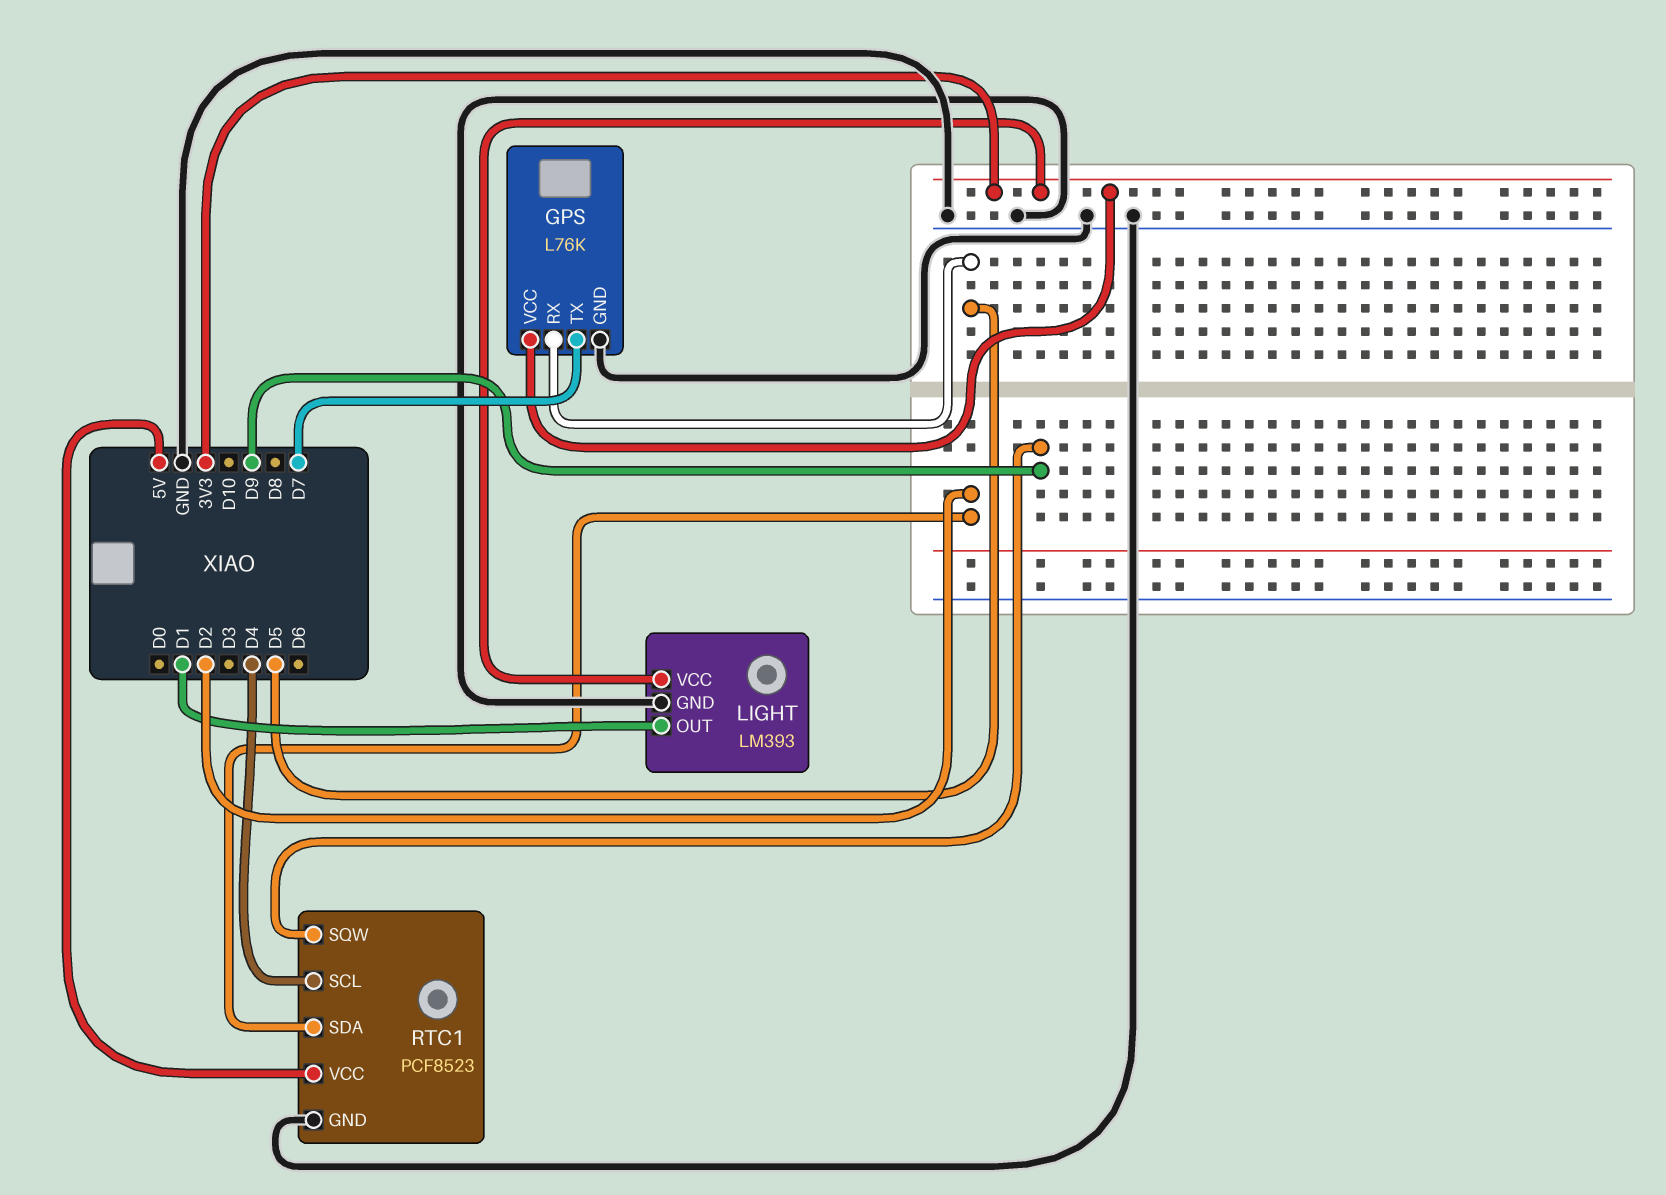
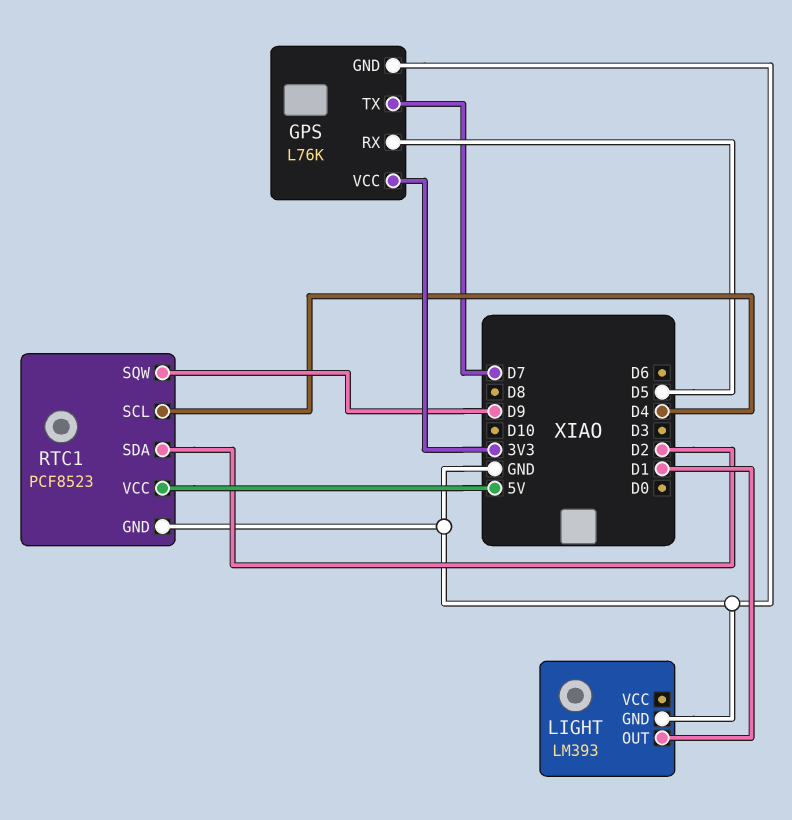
LIGHT pin VCC: 3V3 -> none

